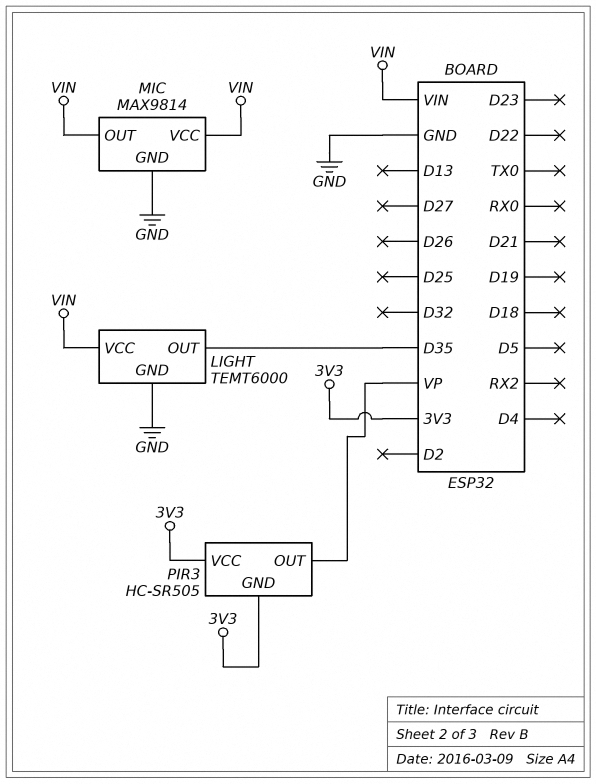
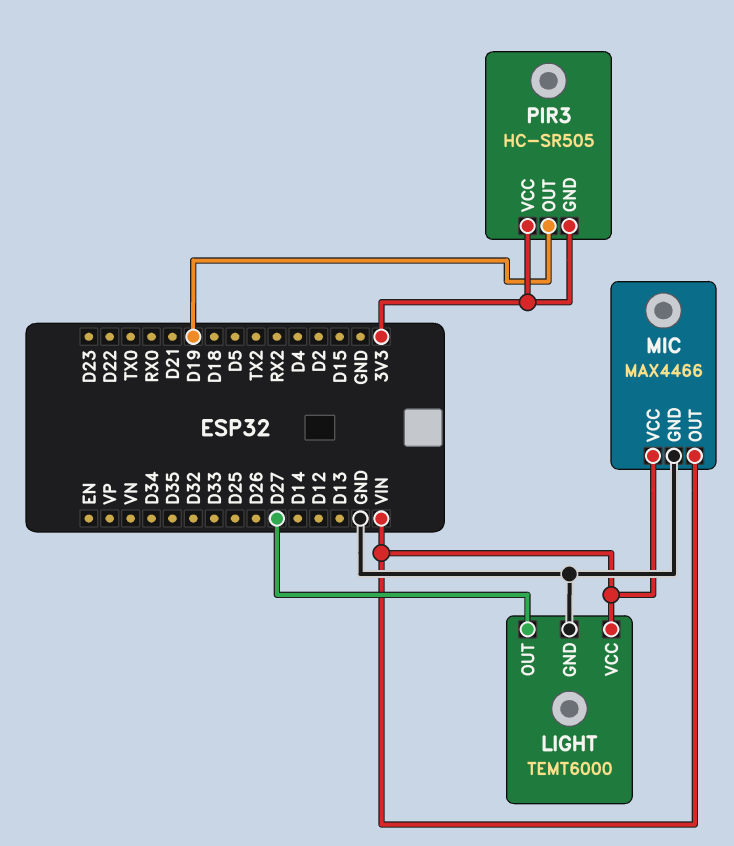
LIGHT pin OUT: D35 -> D27
MIC: MAX9814 -> MAX4466
PIR3 pin OUT: VP -> D19

